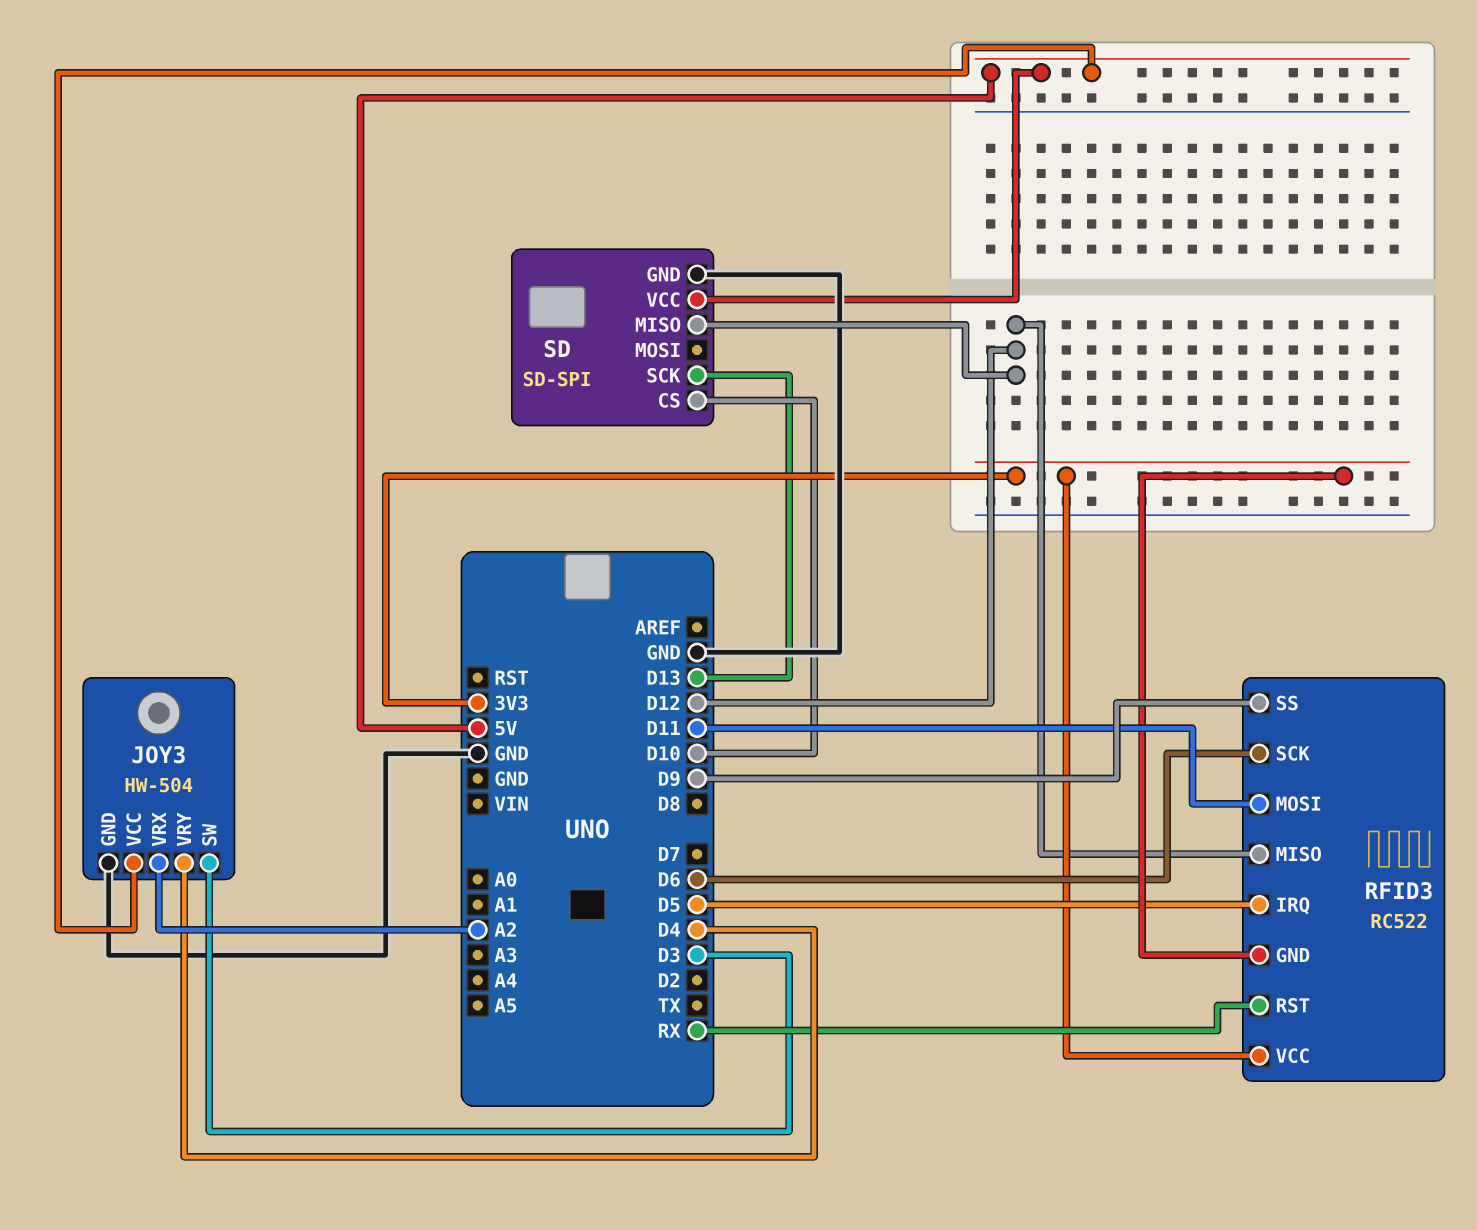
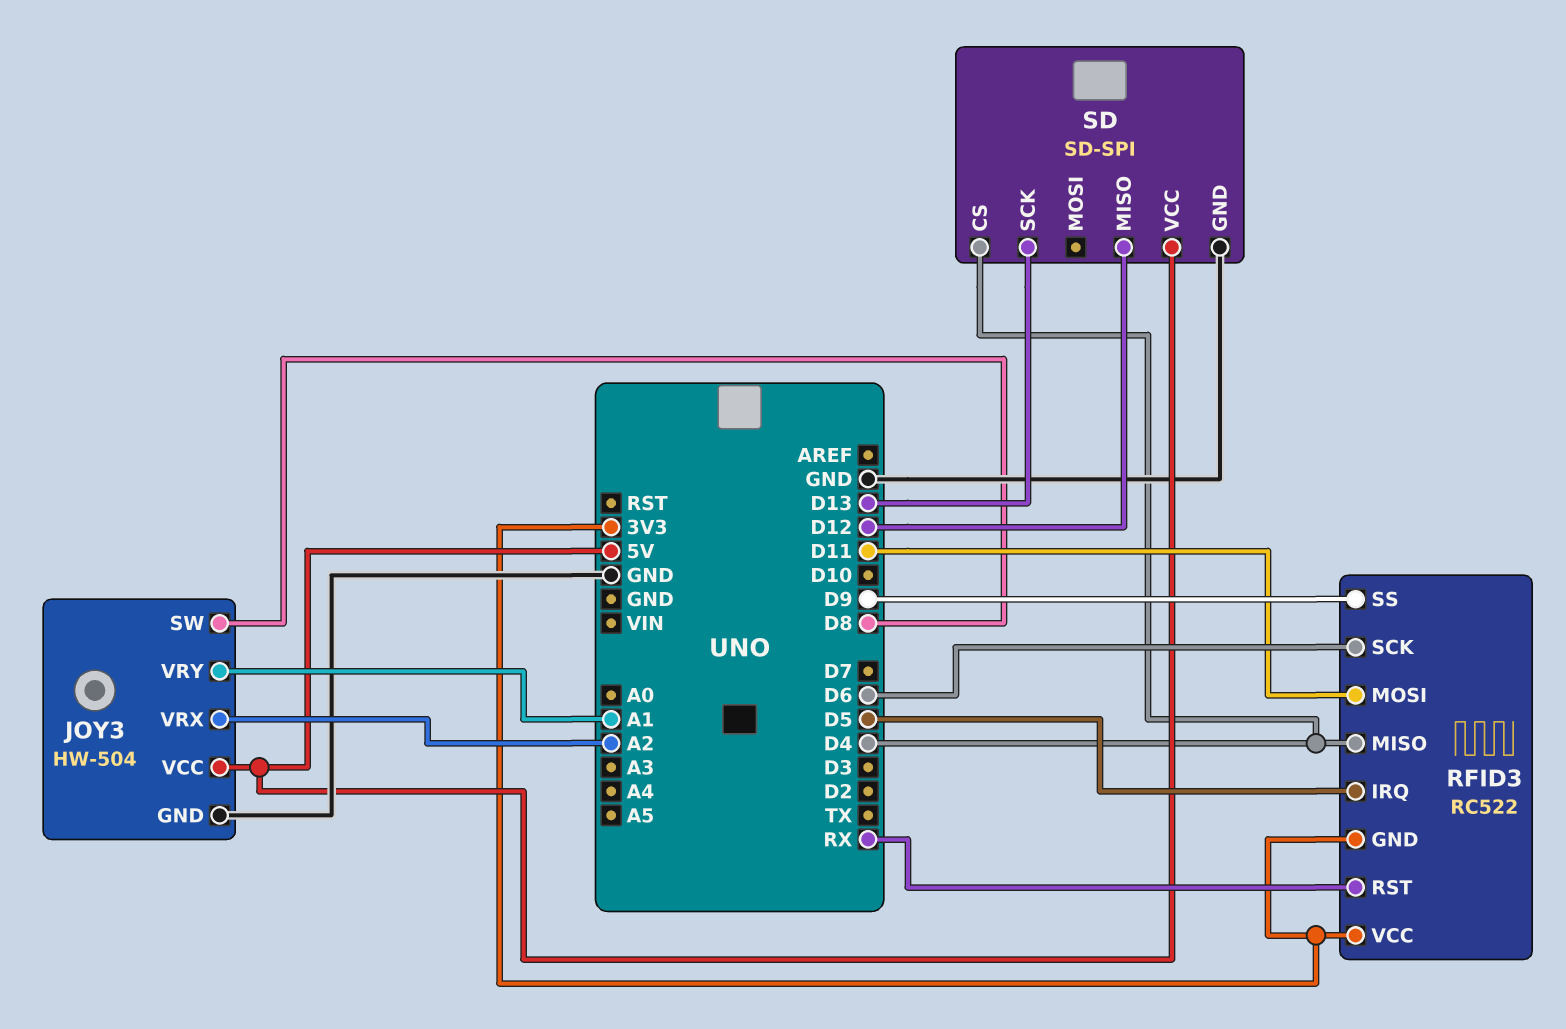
JOY3 pin SW: D3 -> D8
JOY3 pin VRY: D4 -> A1
RFID3 pin MISO: D12 -> D4
SD pin CS: D10 -> D4

